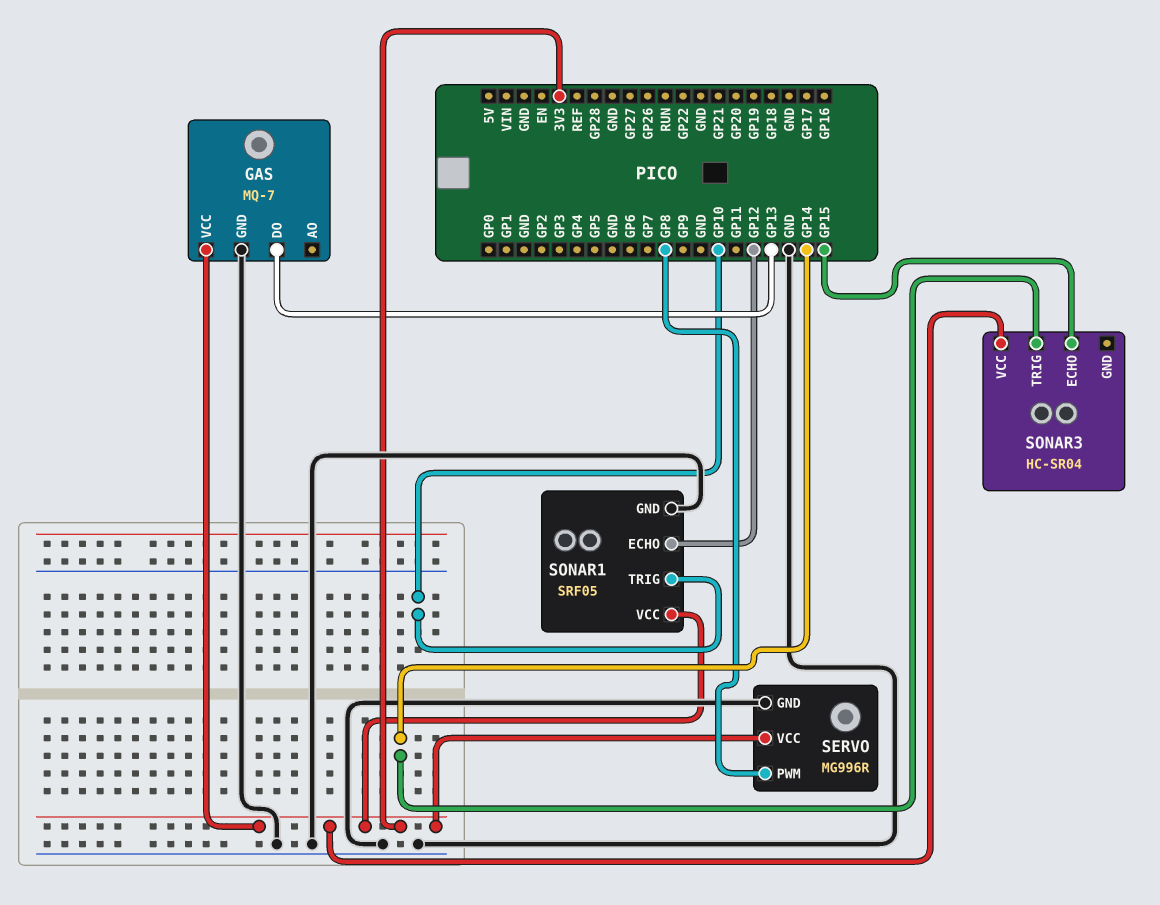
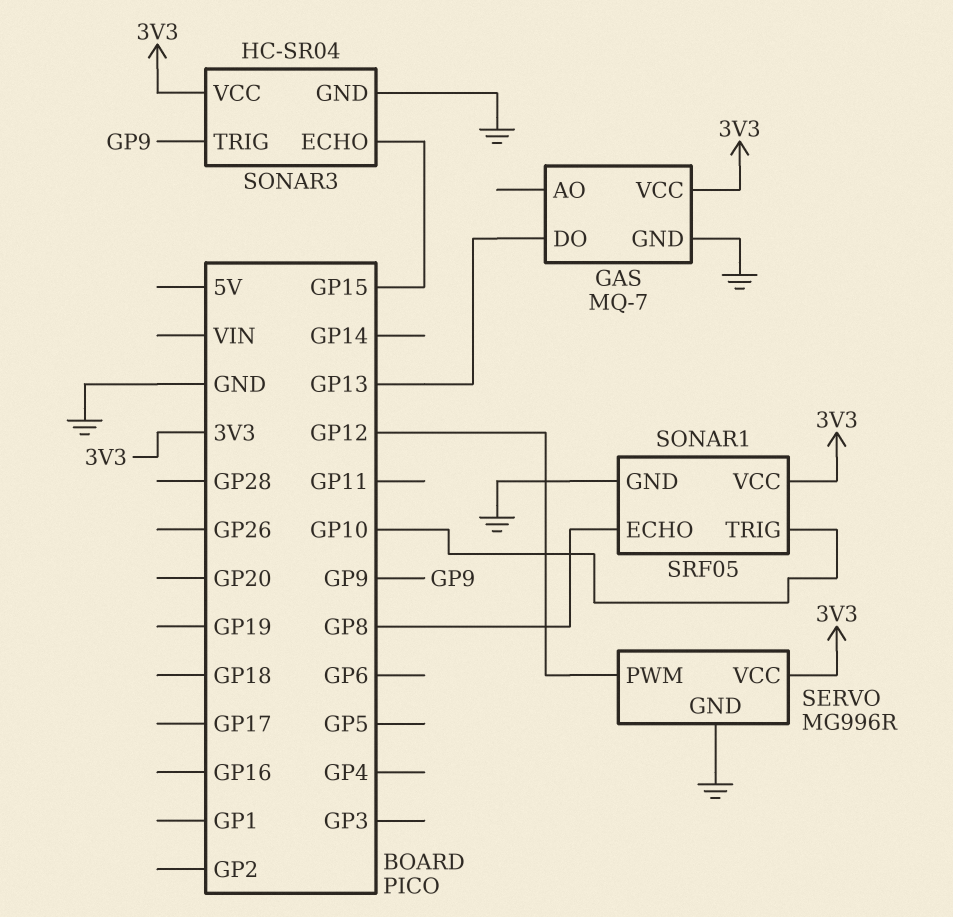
SERVO pin PWM: GP8 -> GP12
SONAR1 pin ECHO: GP12 -> GP8
SONAR3 pin GND: none -> GND
SONAR3 pin TRIG: GP14 -> GP9

